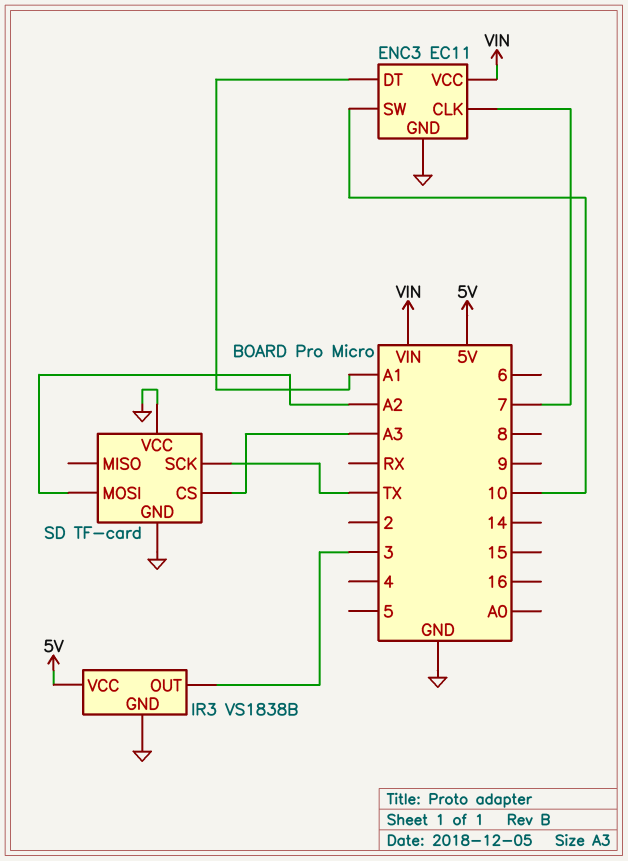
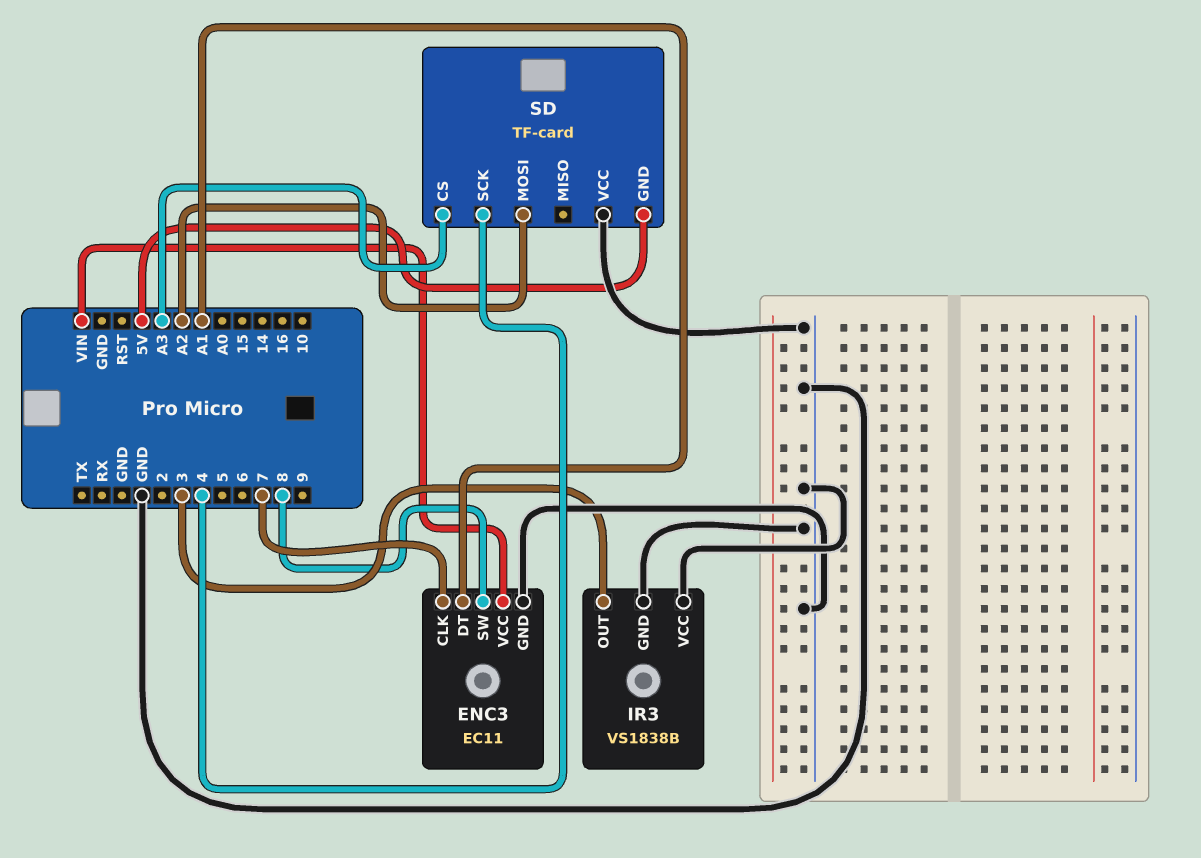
ENC3 pin SW: 10 -> 8
IR3 pin VCC: 5V -> GND
SD pin GND: GND -> 5V
SD pin SCK: TX -> 4

